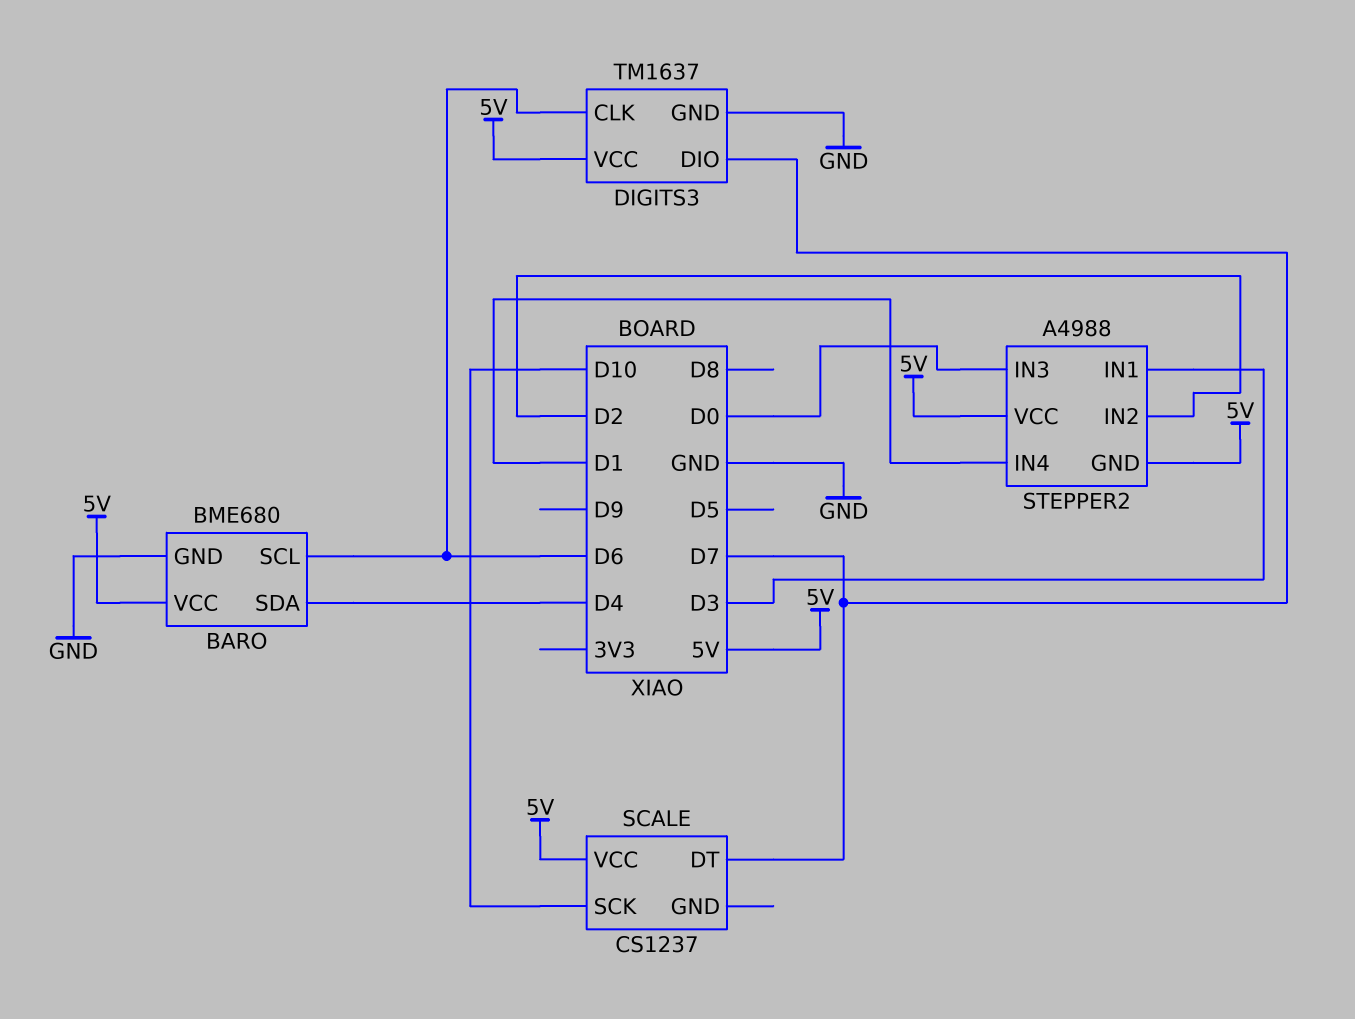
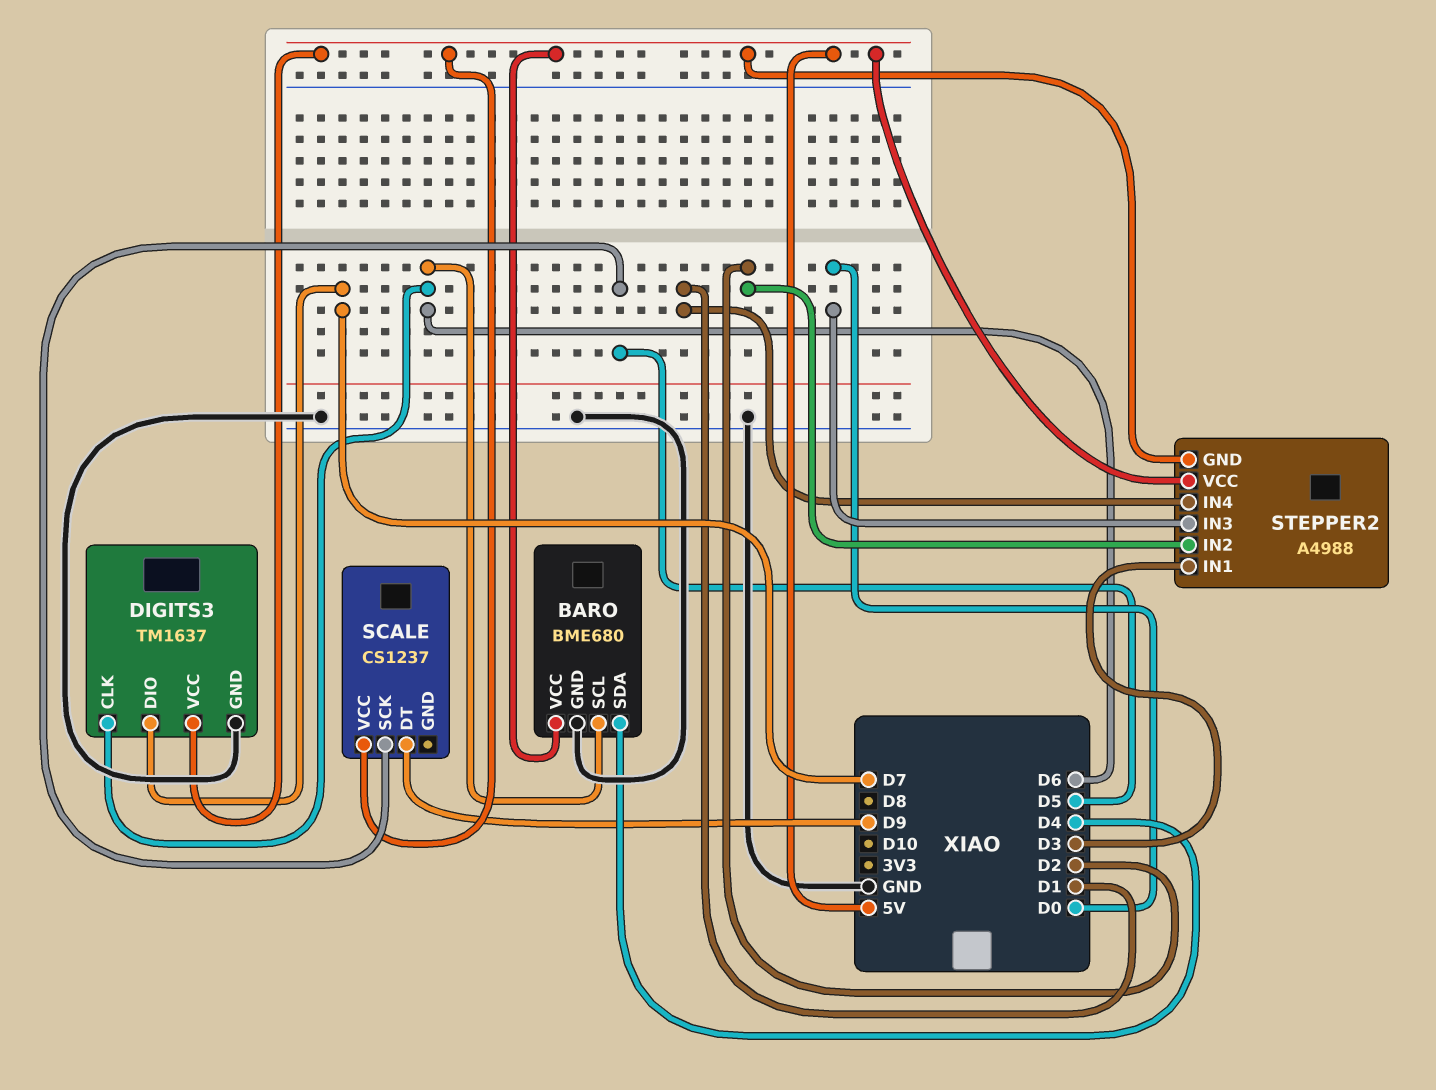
SCALE pin DT: D7 -> D9
SCALE pin SCK: D10 -> D5

